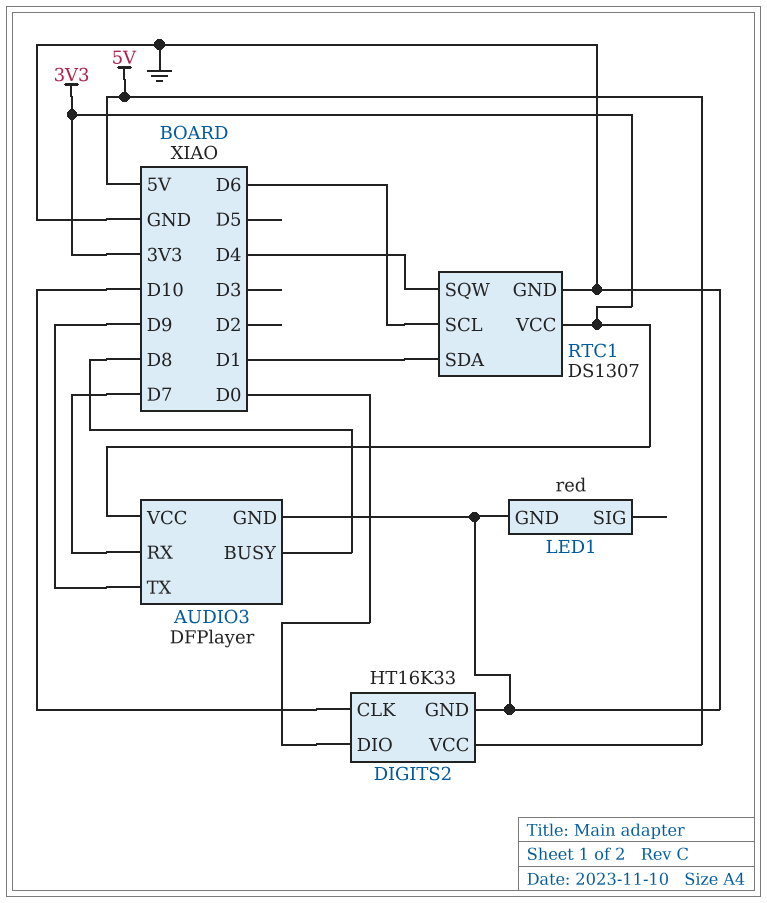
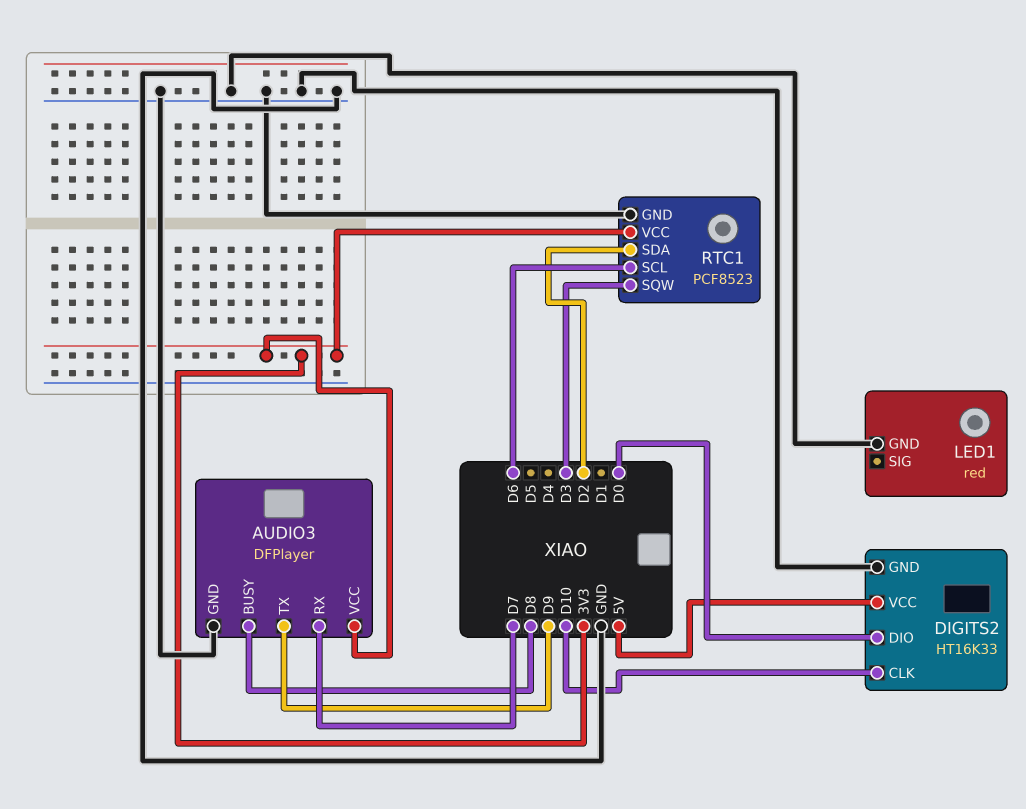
RTC1: DS1307 -> PCF8523
RTC1 pin SDA: D1 -> D2
RTC1 pin SQW: D4 -> D3

